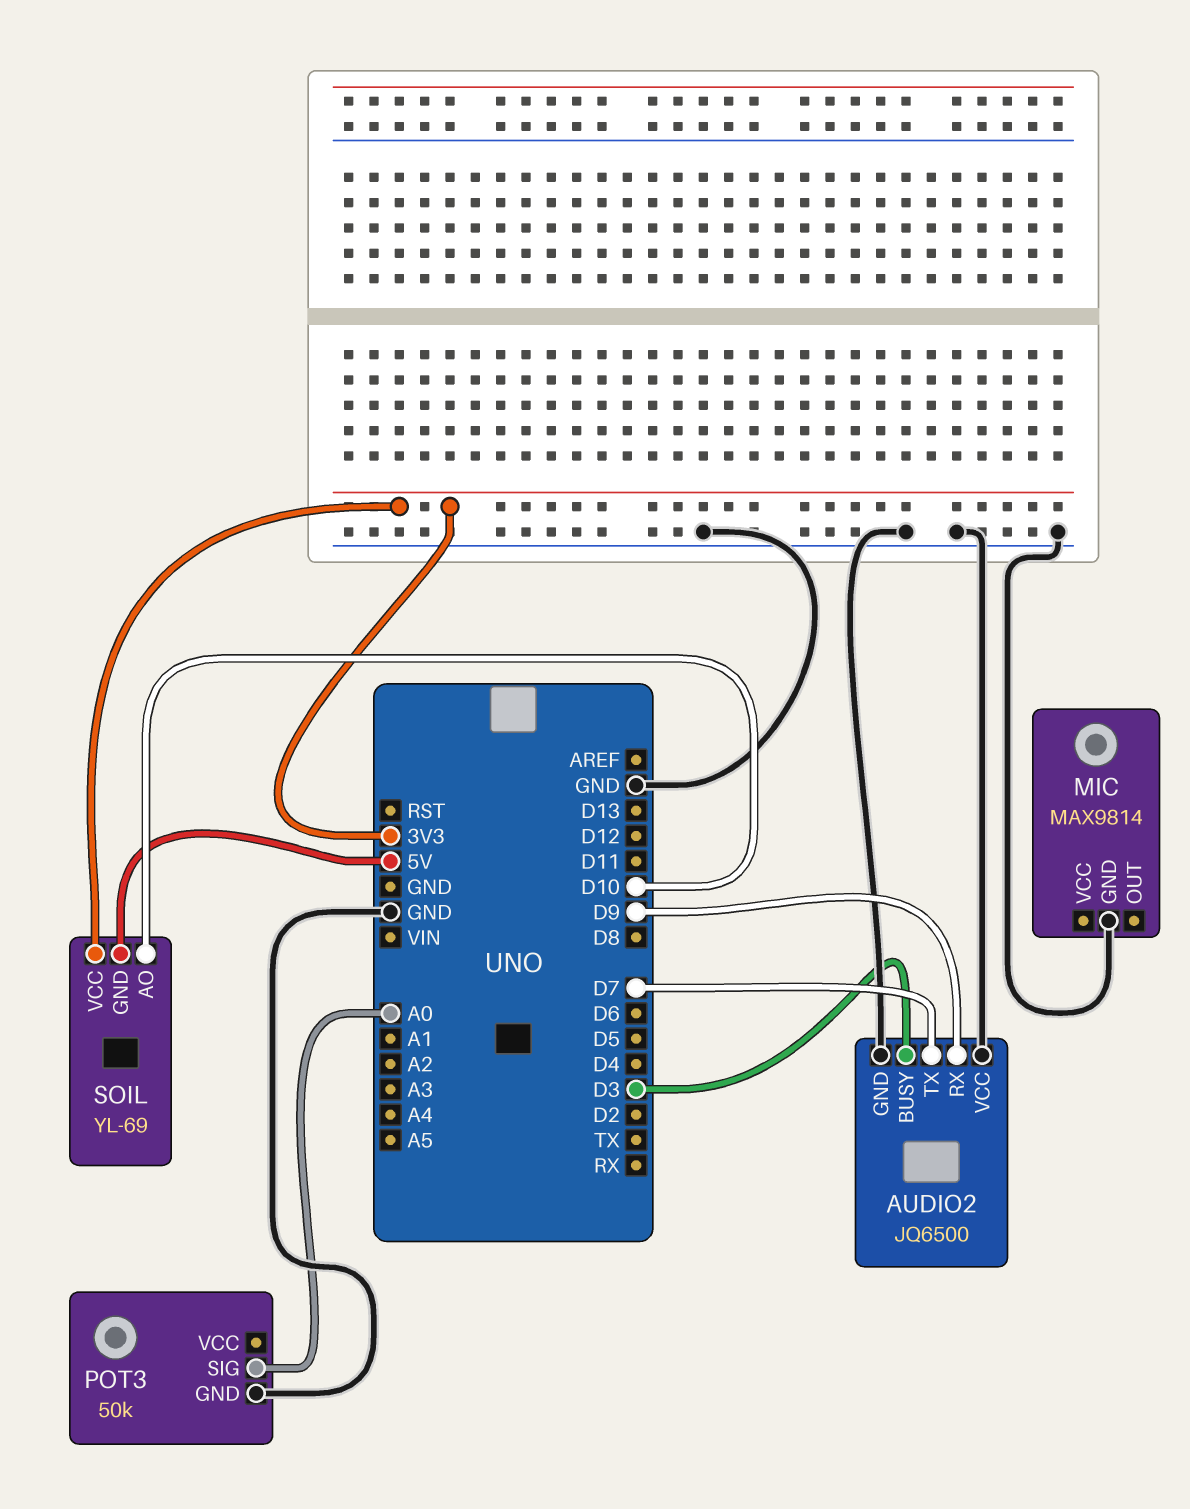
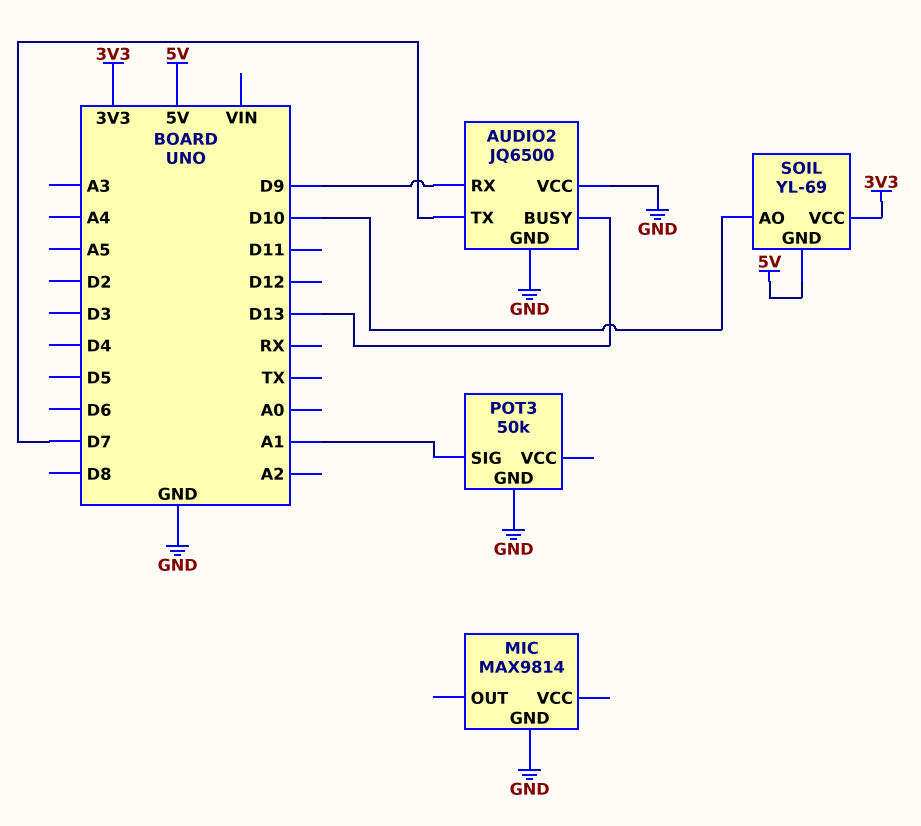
AUDIO2 pin BUSY: D3 -> D13
POT3 pin SIG: A0 -> A1

